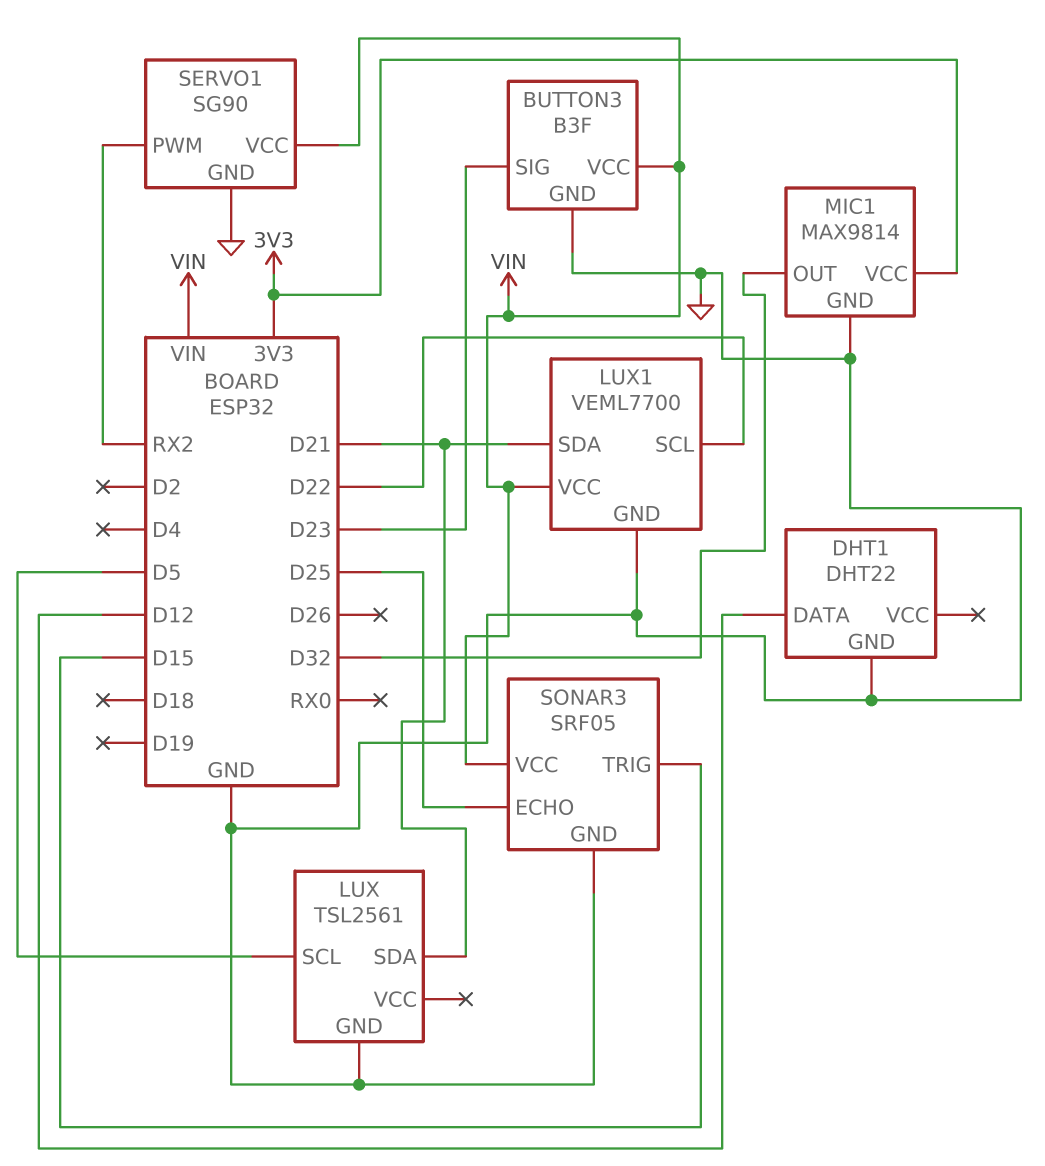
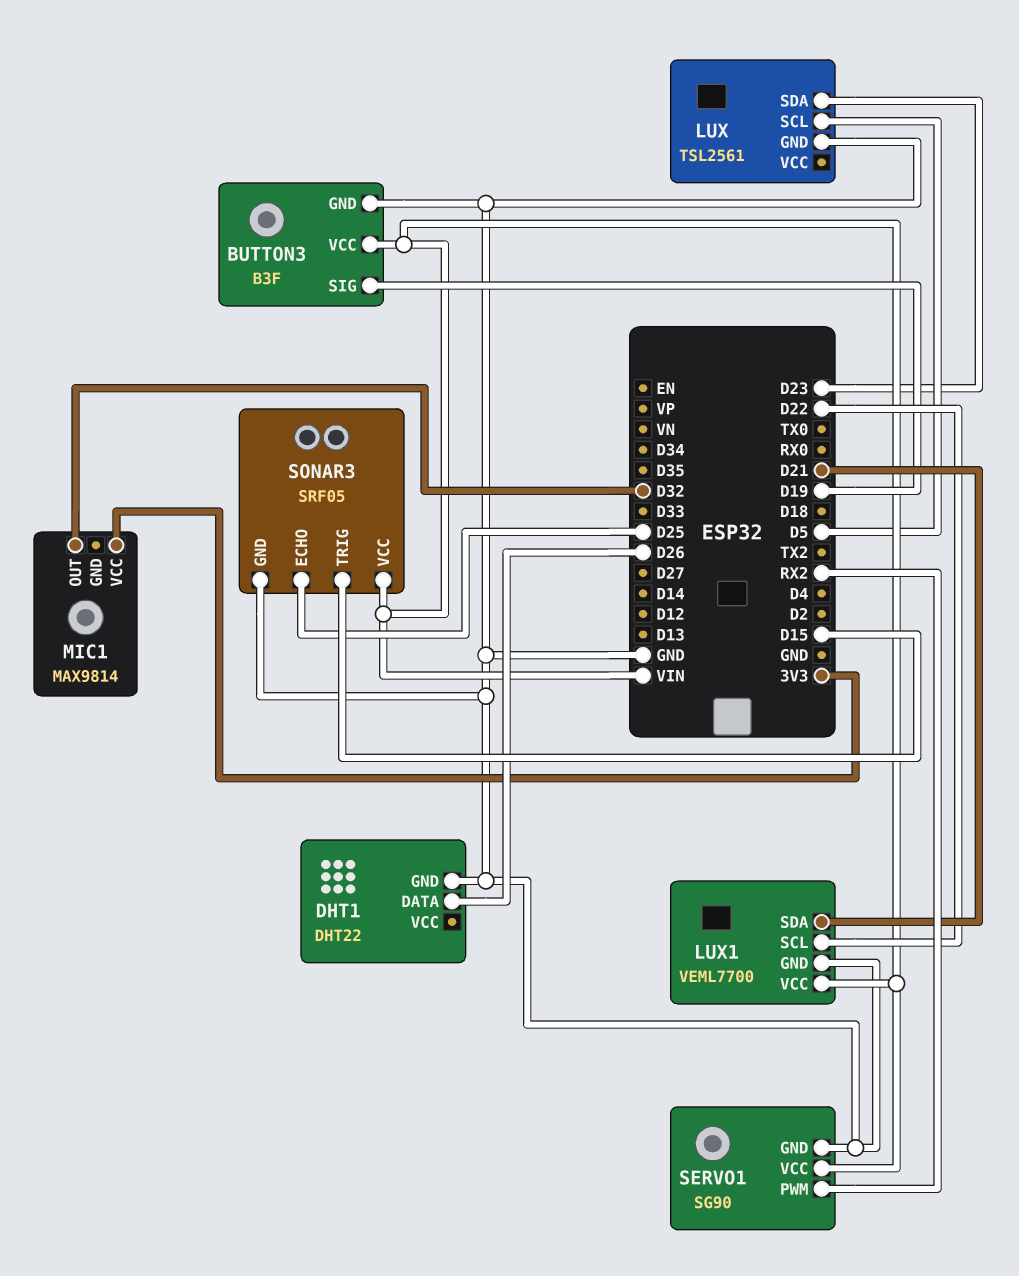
BUTTON3 pin SIG: D23 -> D19
DHT1 pin DATA: D12 -> D26
LUX pin SDA: D21 -> D23
MIC1 pin GND: GND -> none

